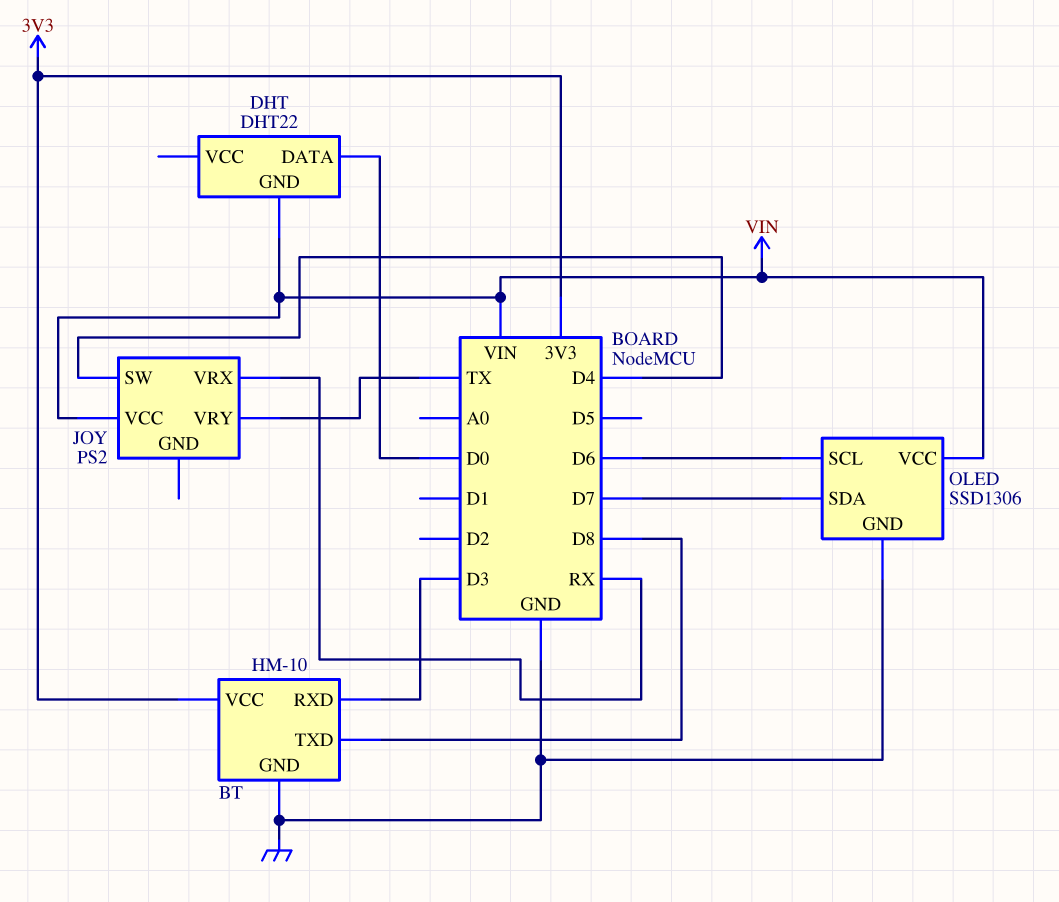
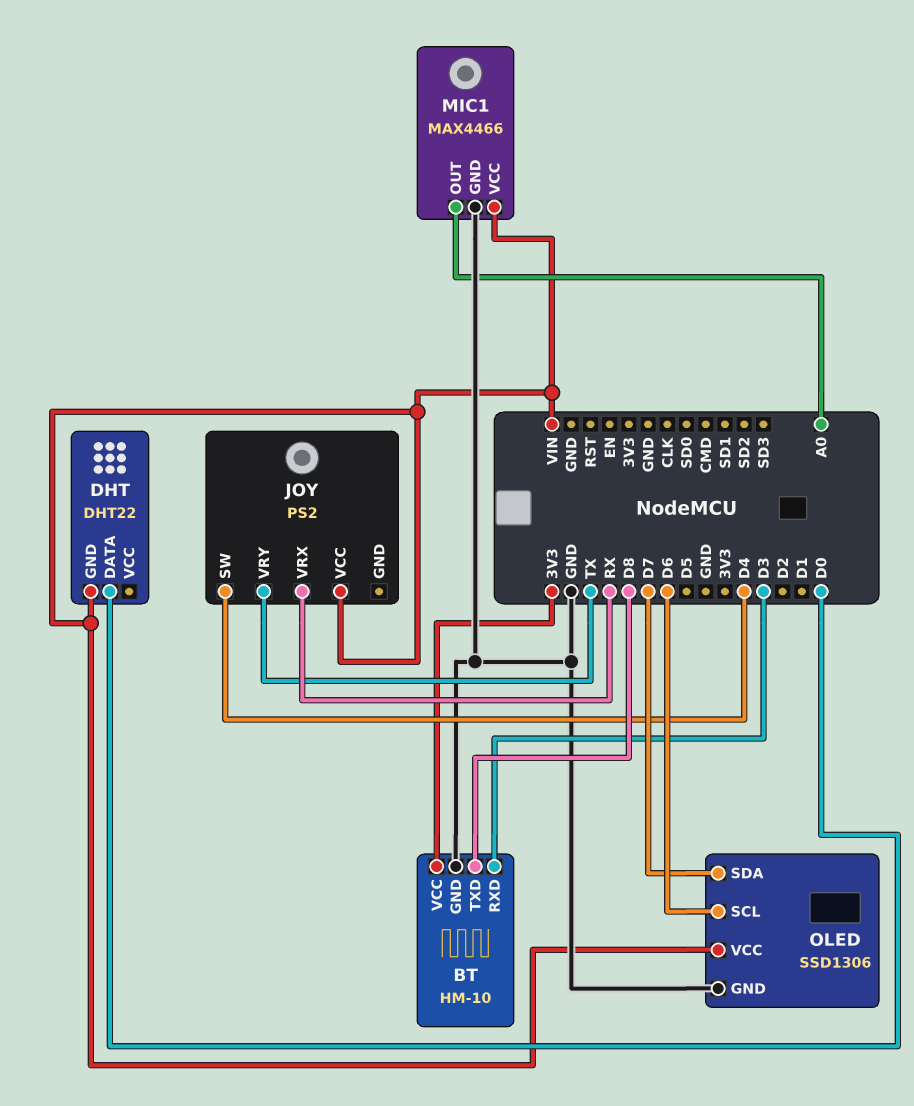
MIC1: none -> MAX4466
MIC1 pin GND: none -> GND
MIC1 pin OUT: none -> A0
MIC1 pin VCC: none -> VIN

